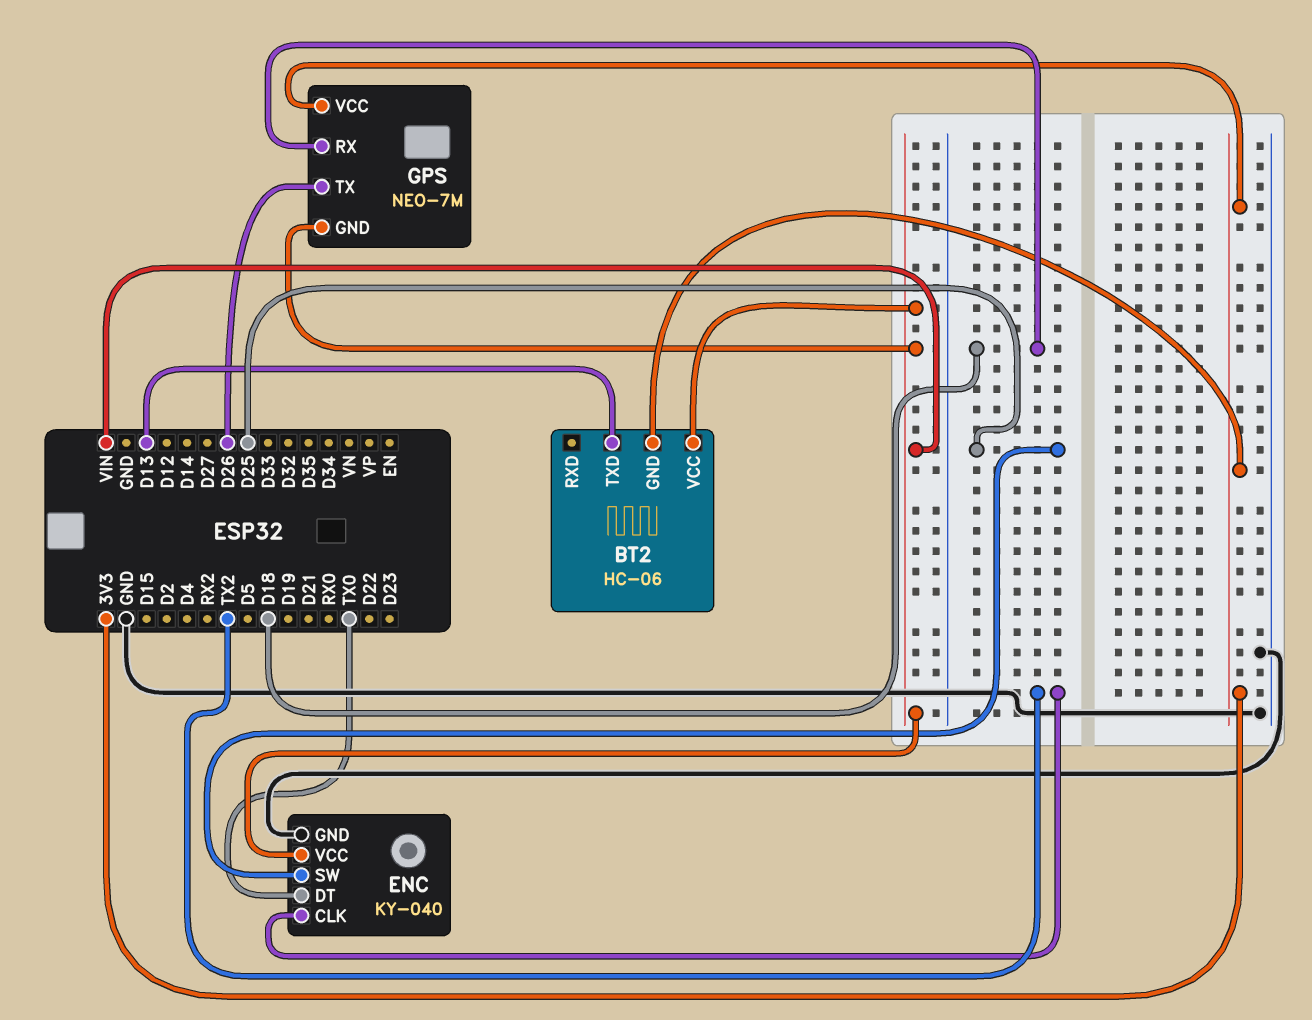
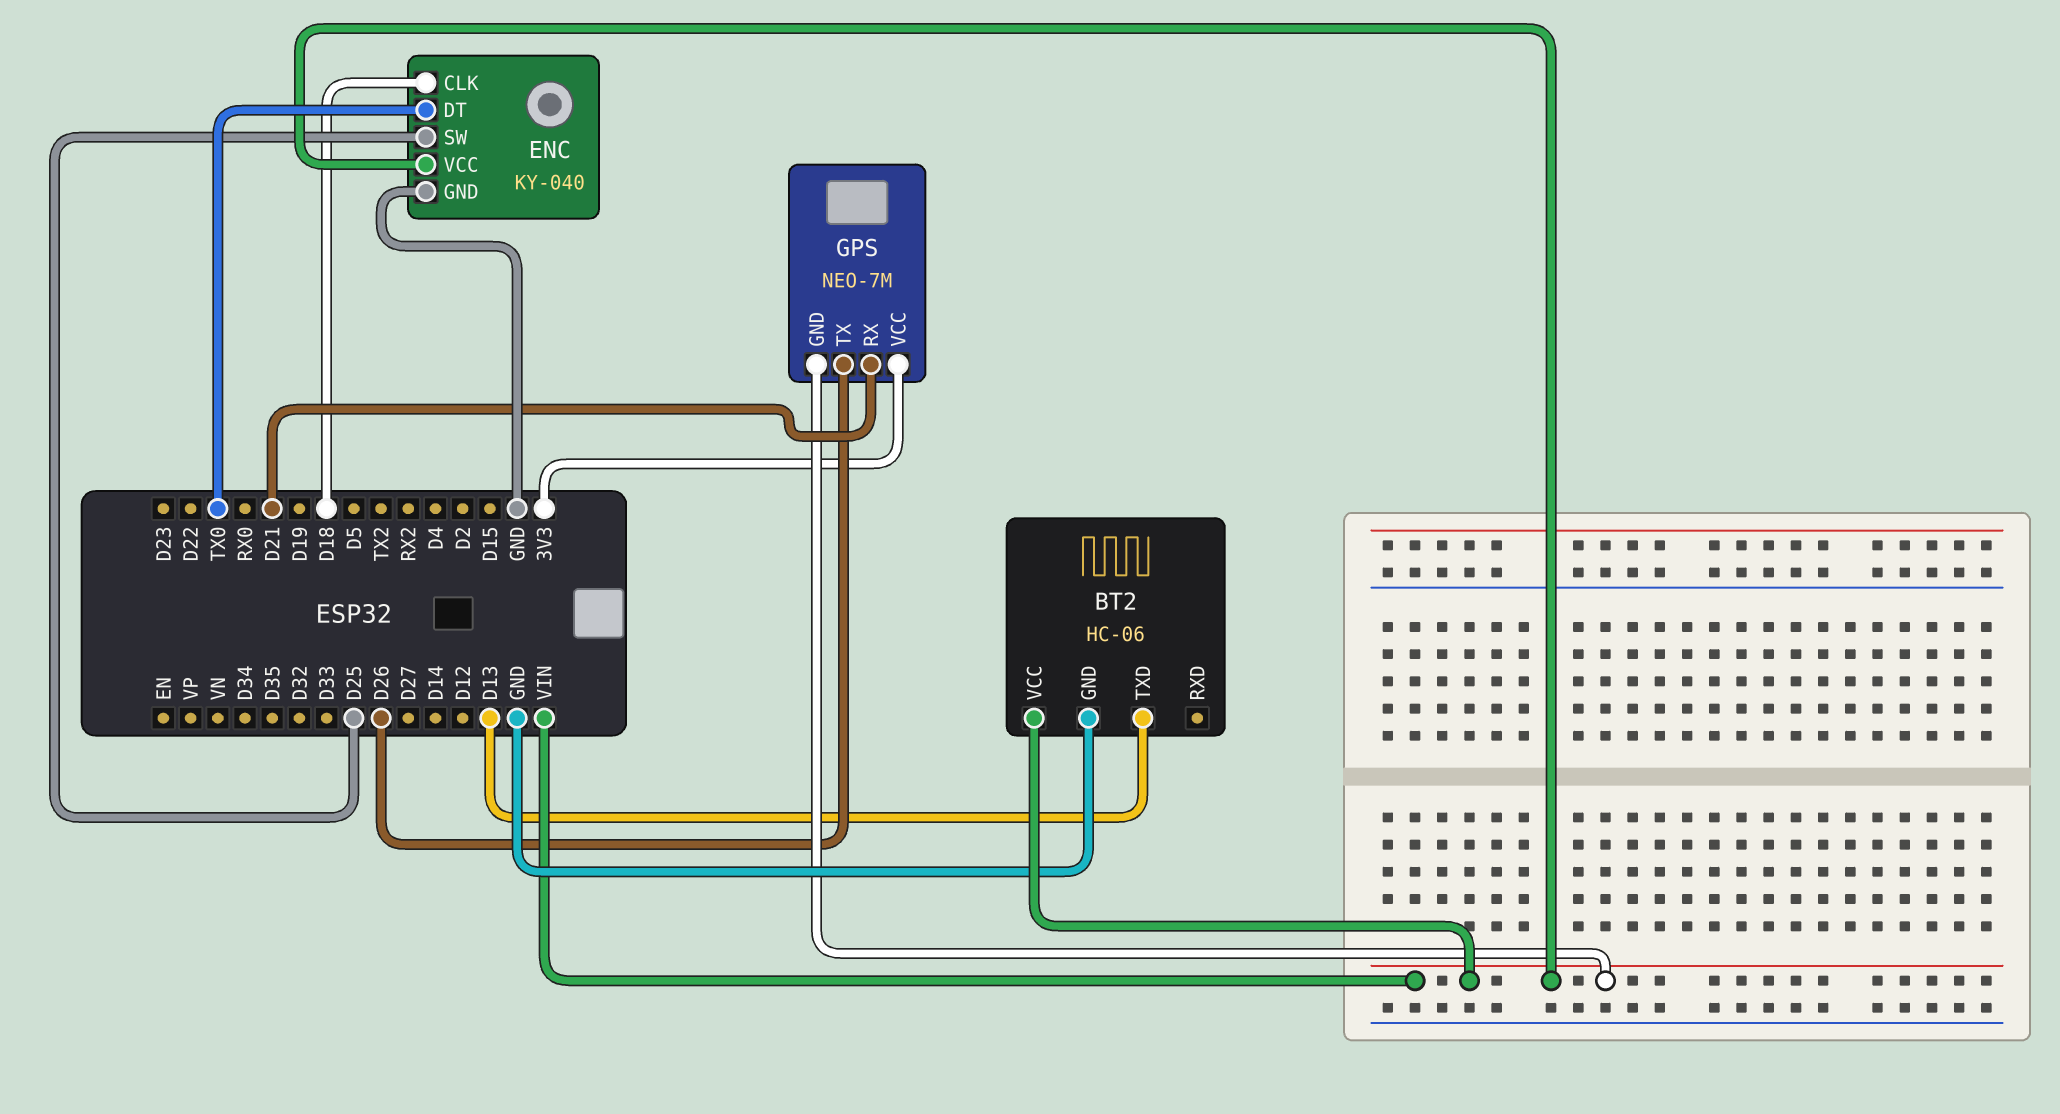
BT2 pin GND: 3V3 -> GND
ENC pin CLK: TX2 -> D18
GPS pin RX: D18 -> D21

